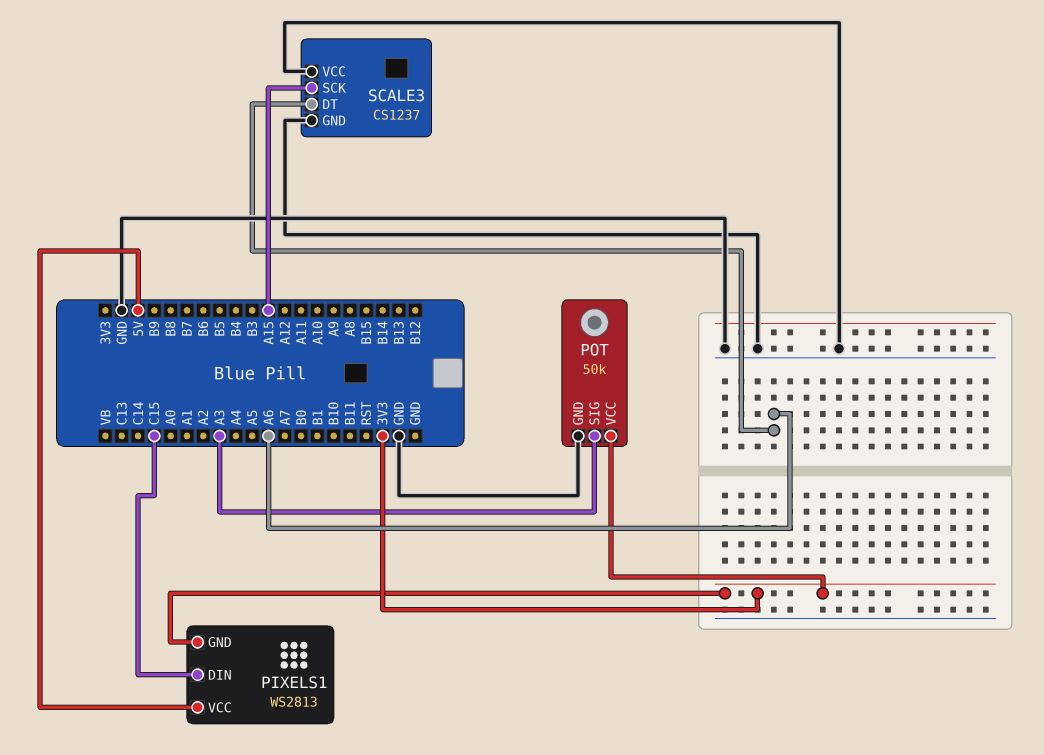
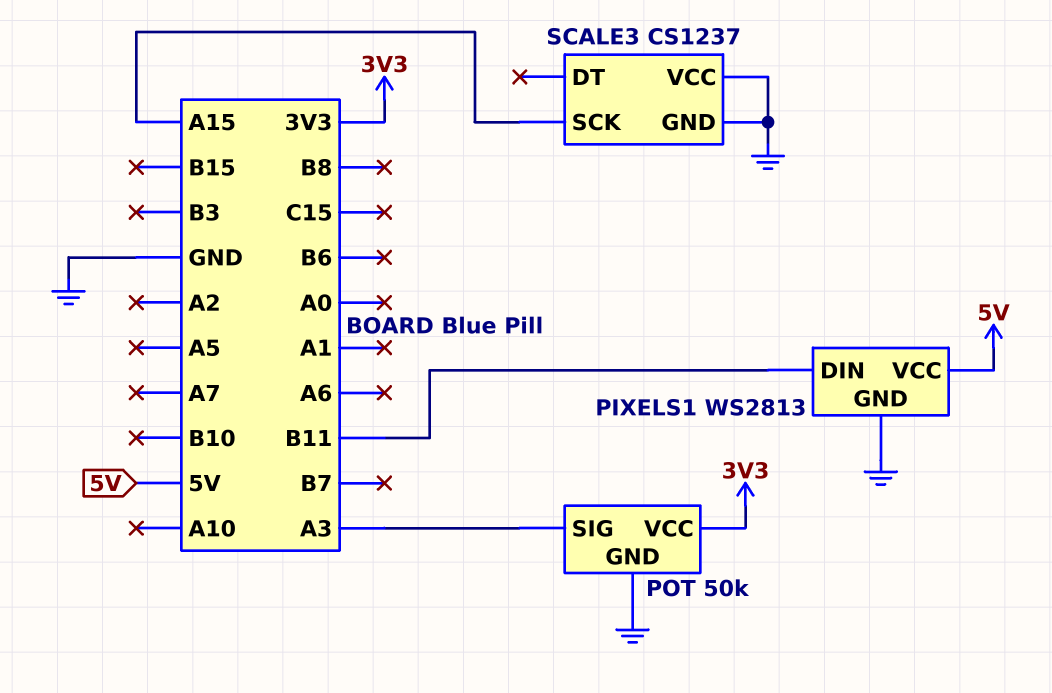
PIXELS1 pin DIN: C15 -> B11
PIXELS1 pin GND: 3V3 -> GND
SCALE3 pin DT: A6 -> none

